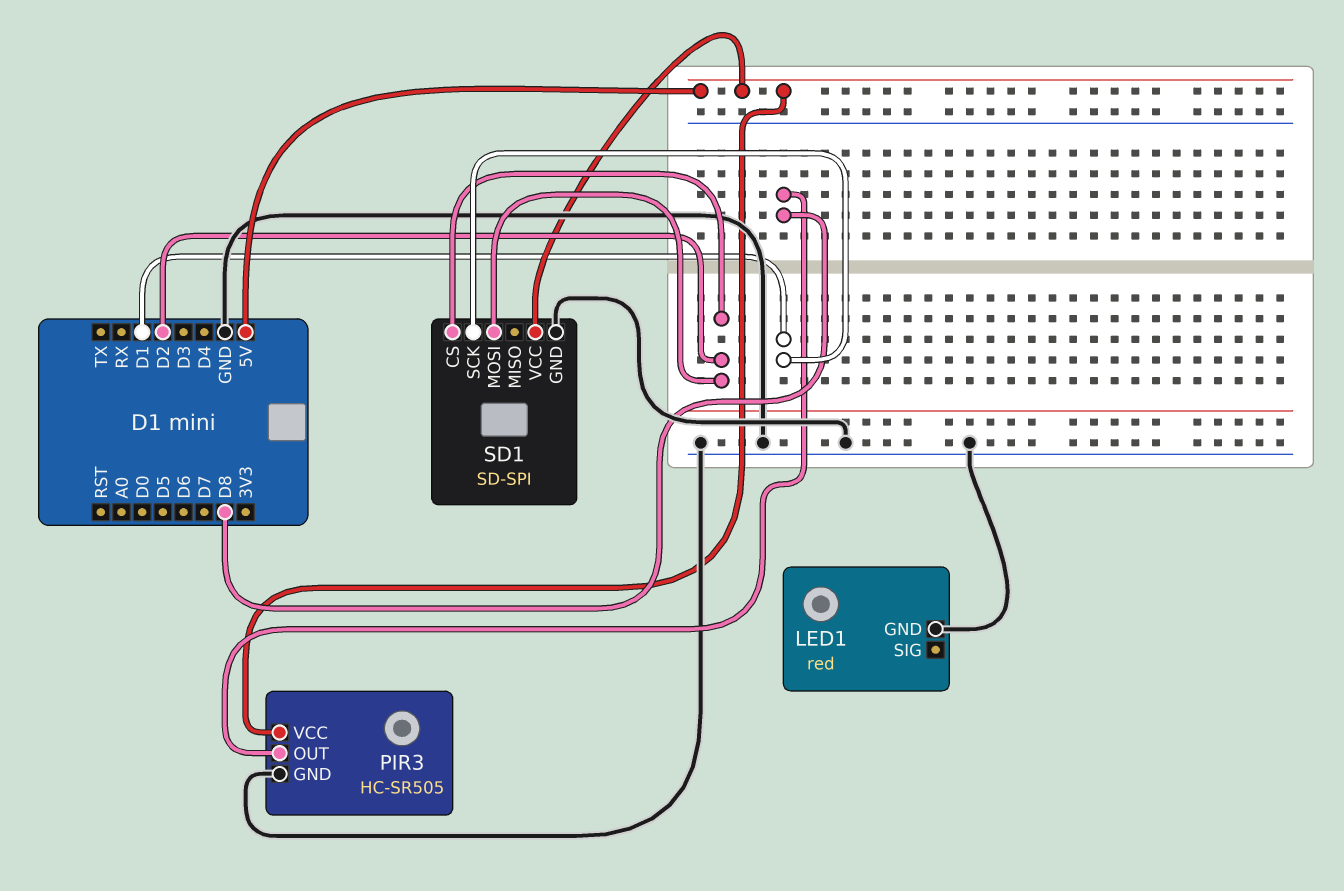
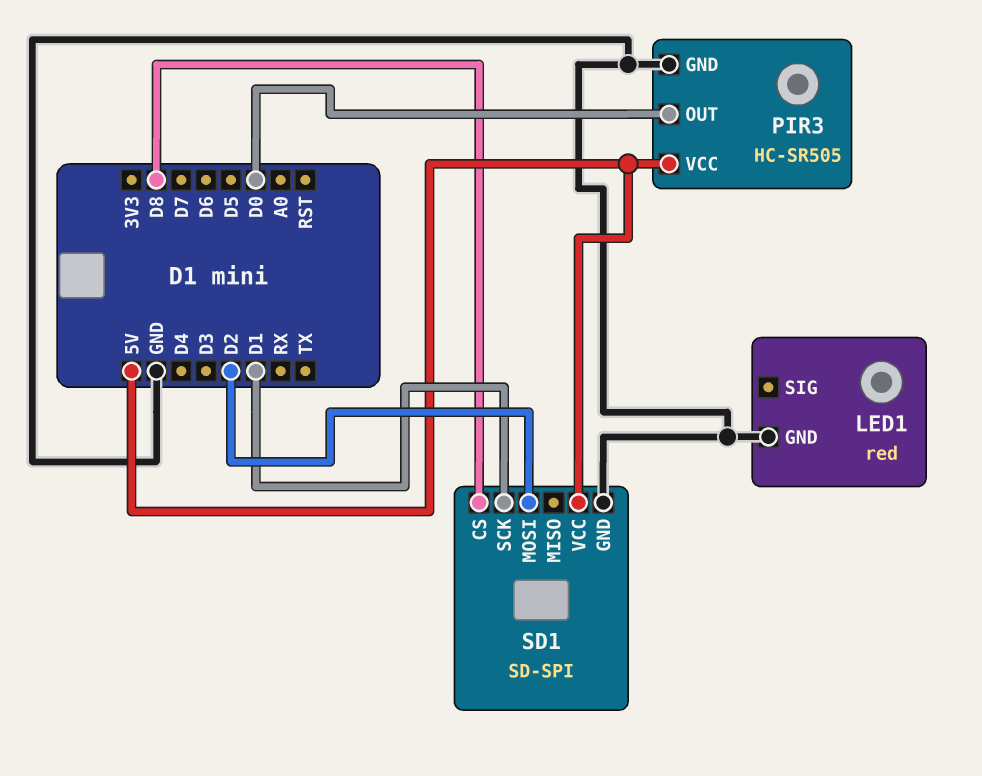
PIR3 pin OUT: D8 -> D0
SD1 pin CS: D2 -> D8

